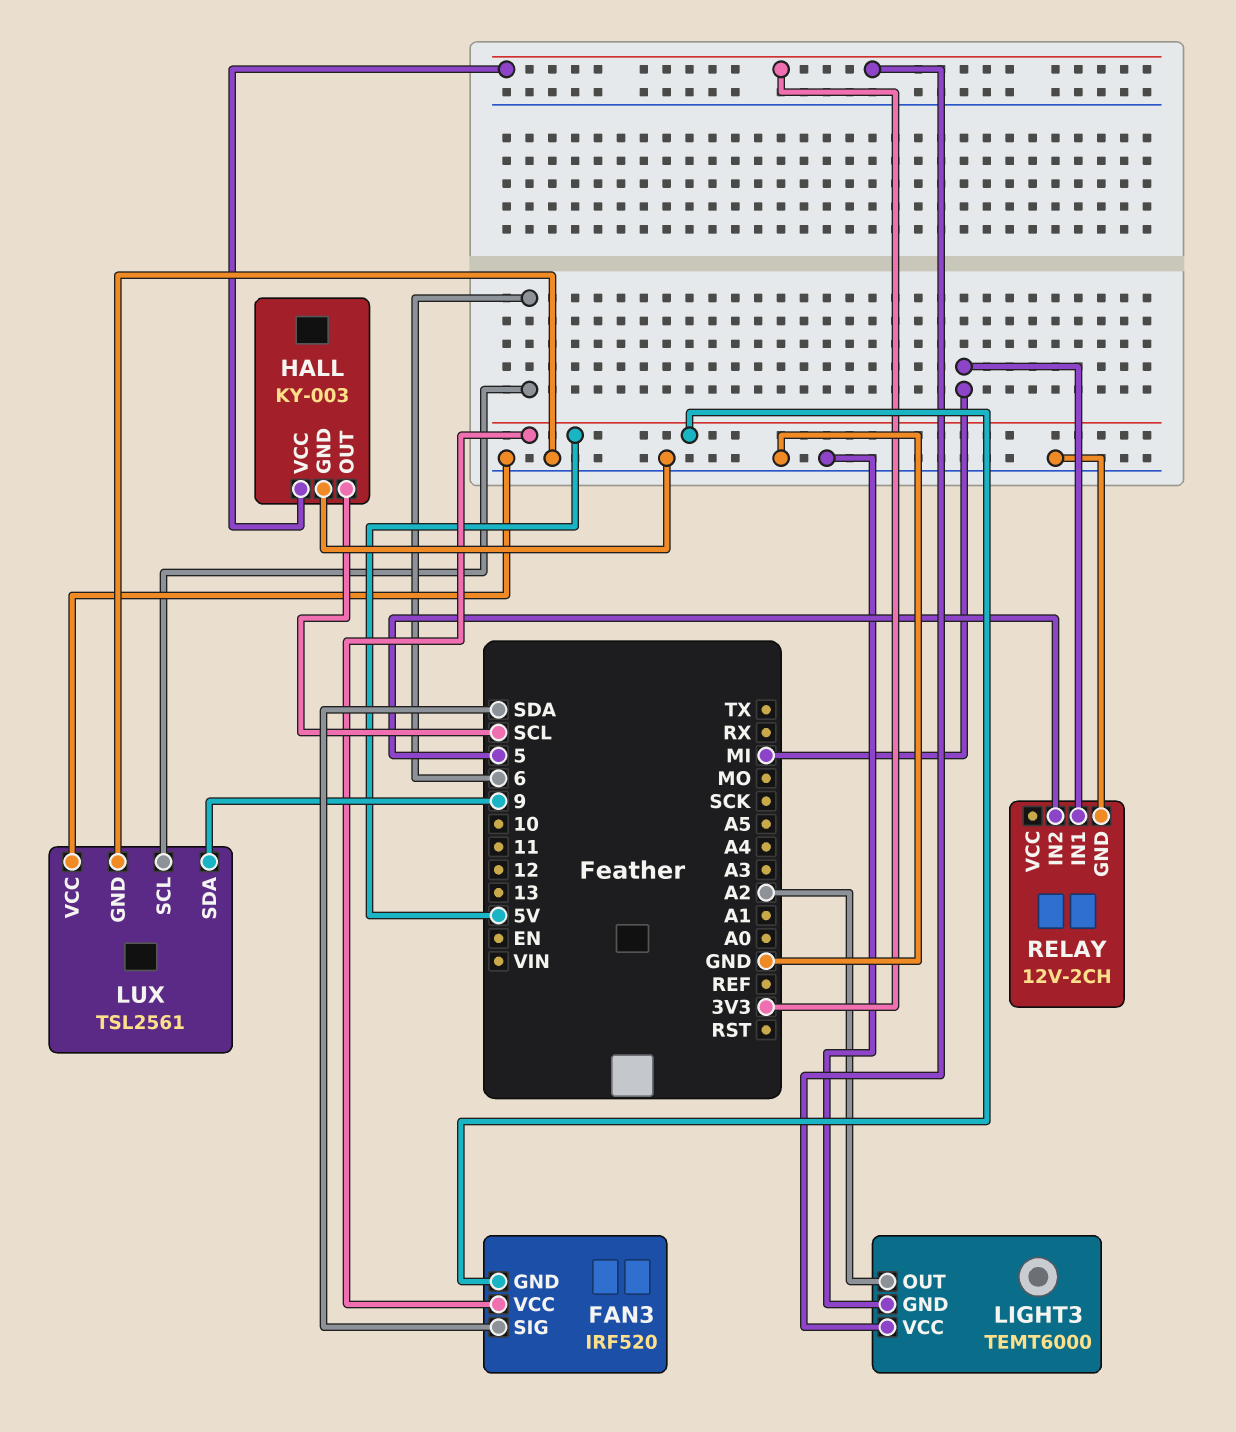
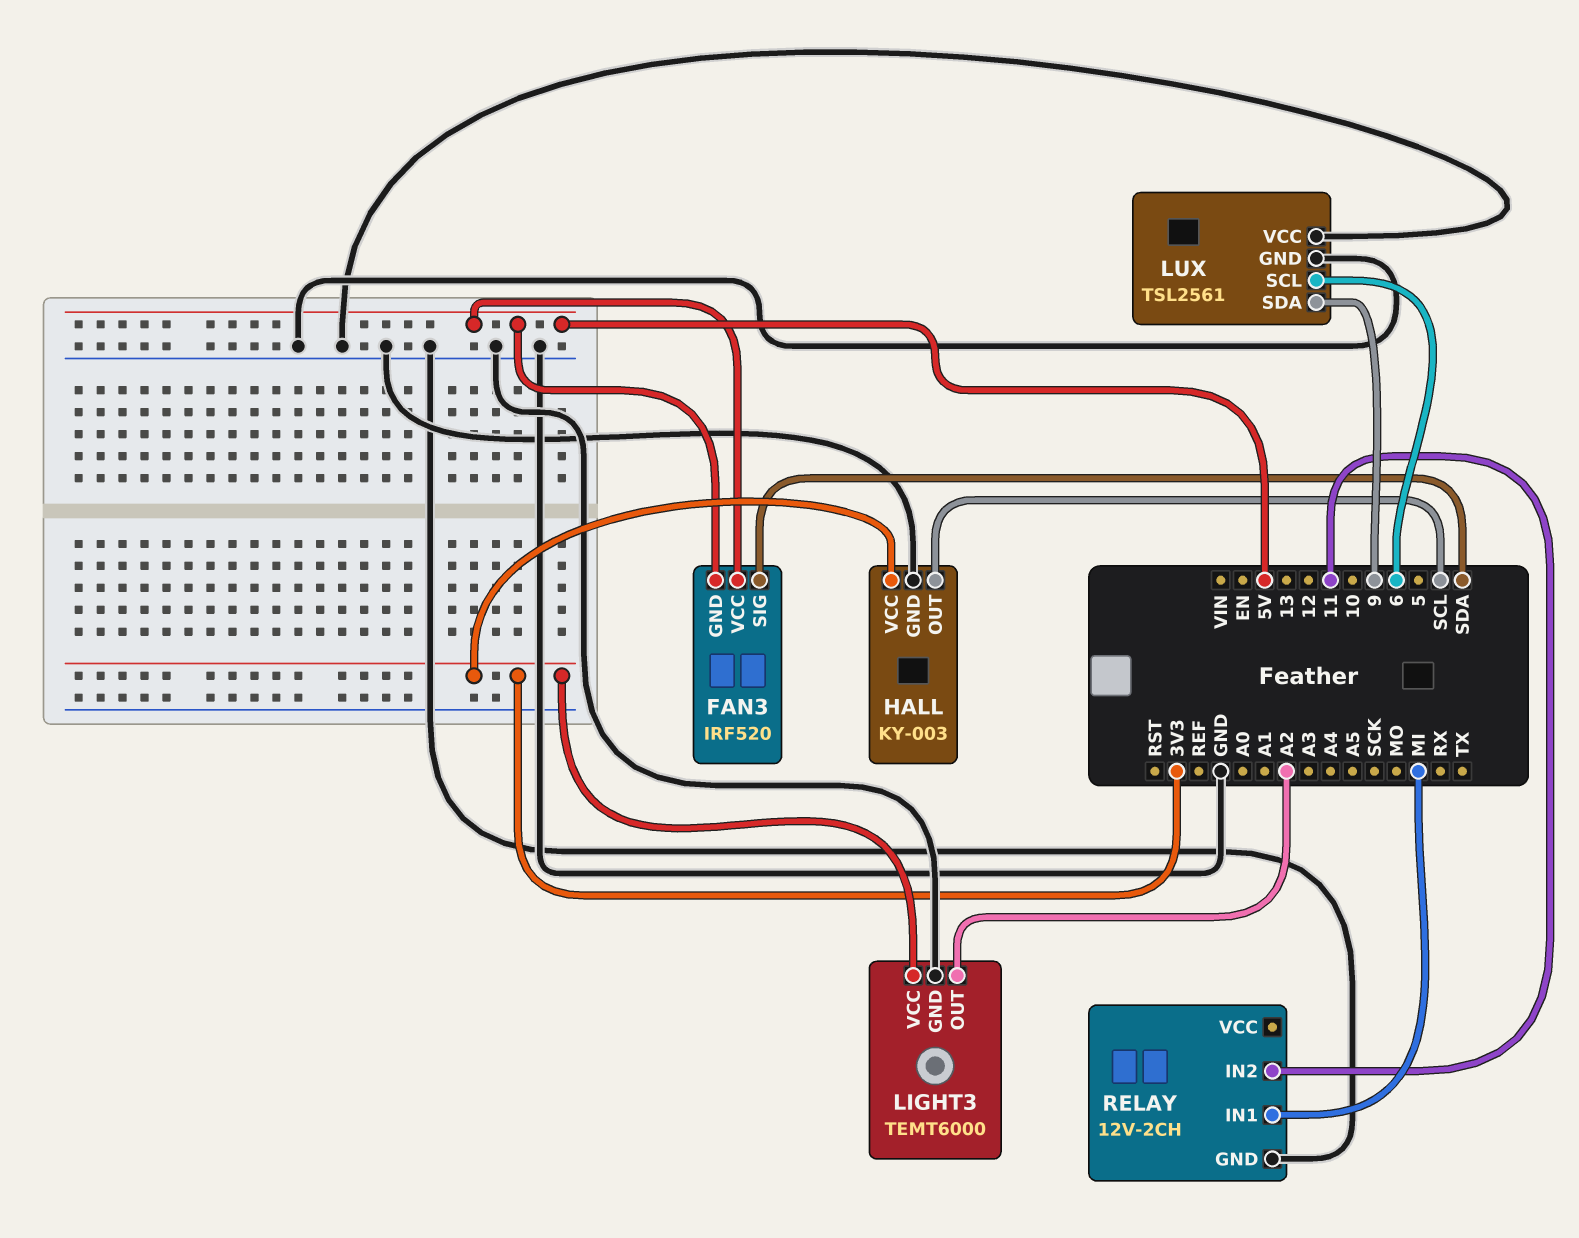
RELAY pin IN2: 5 -> 11

